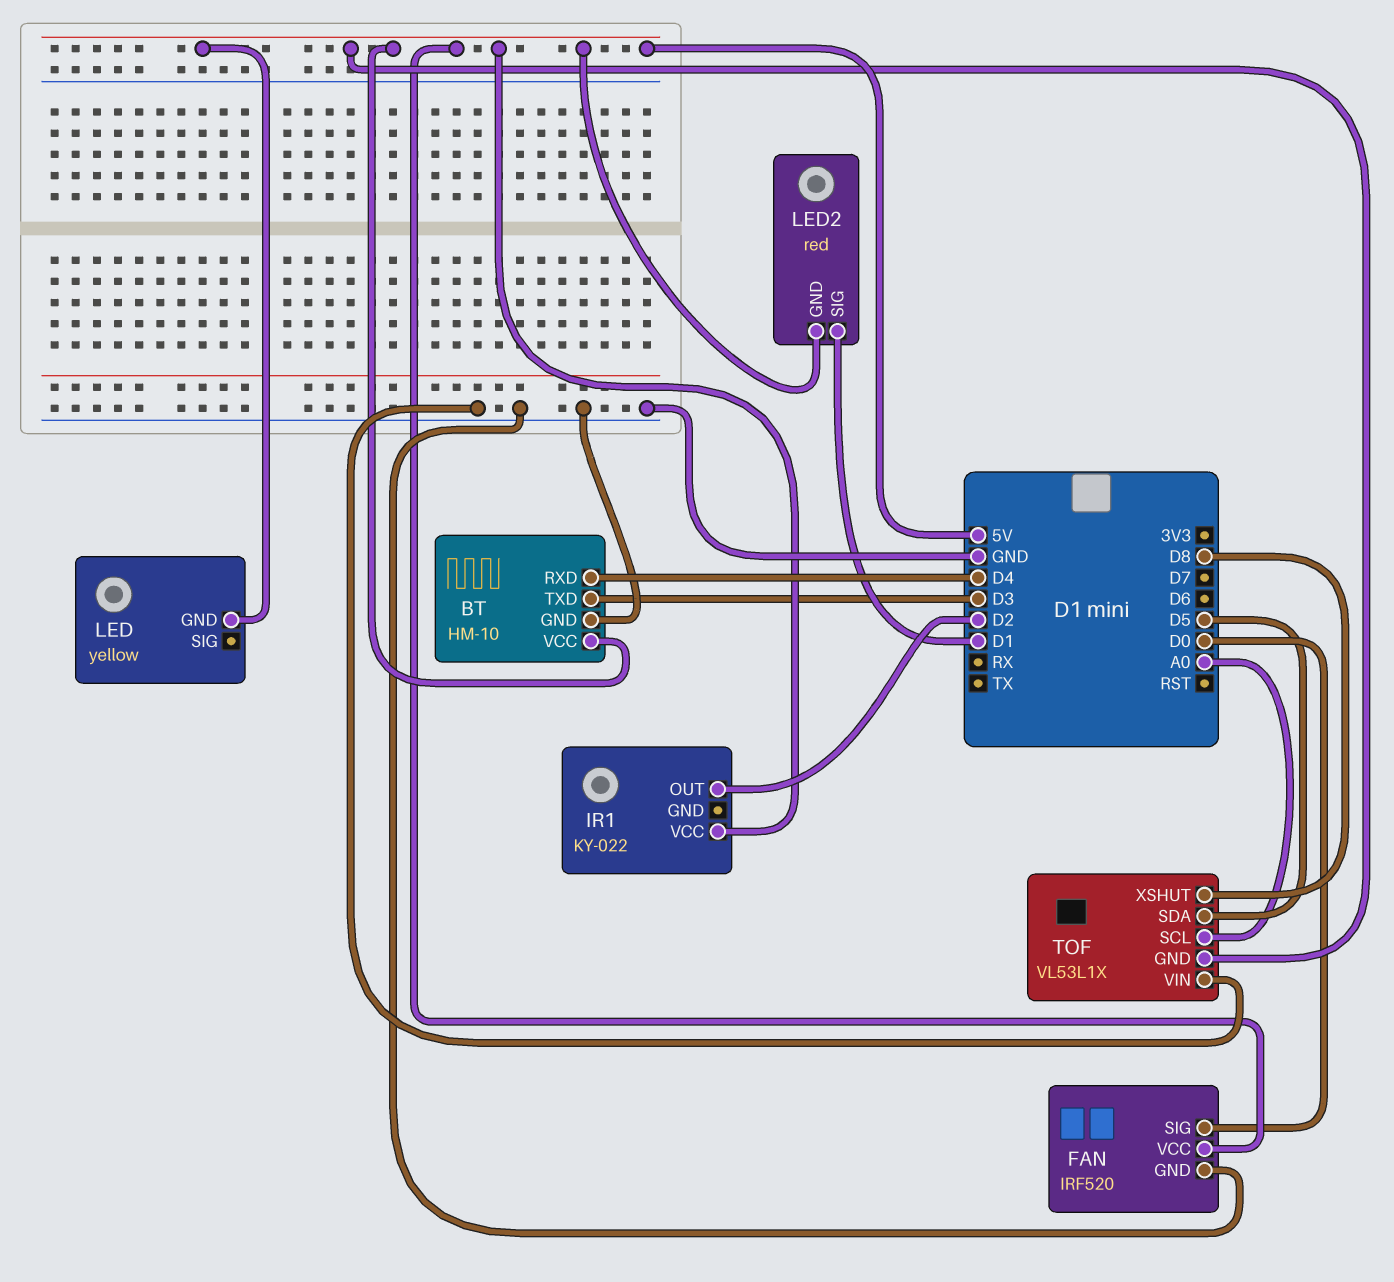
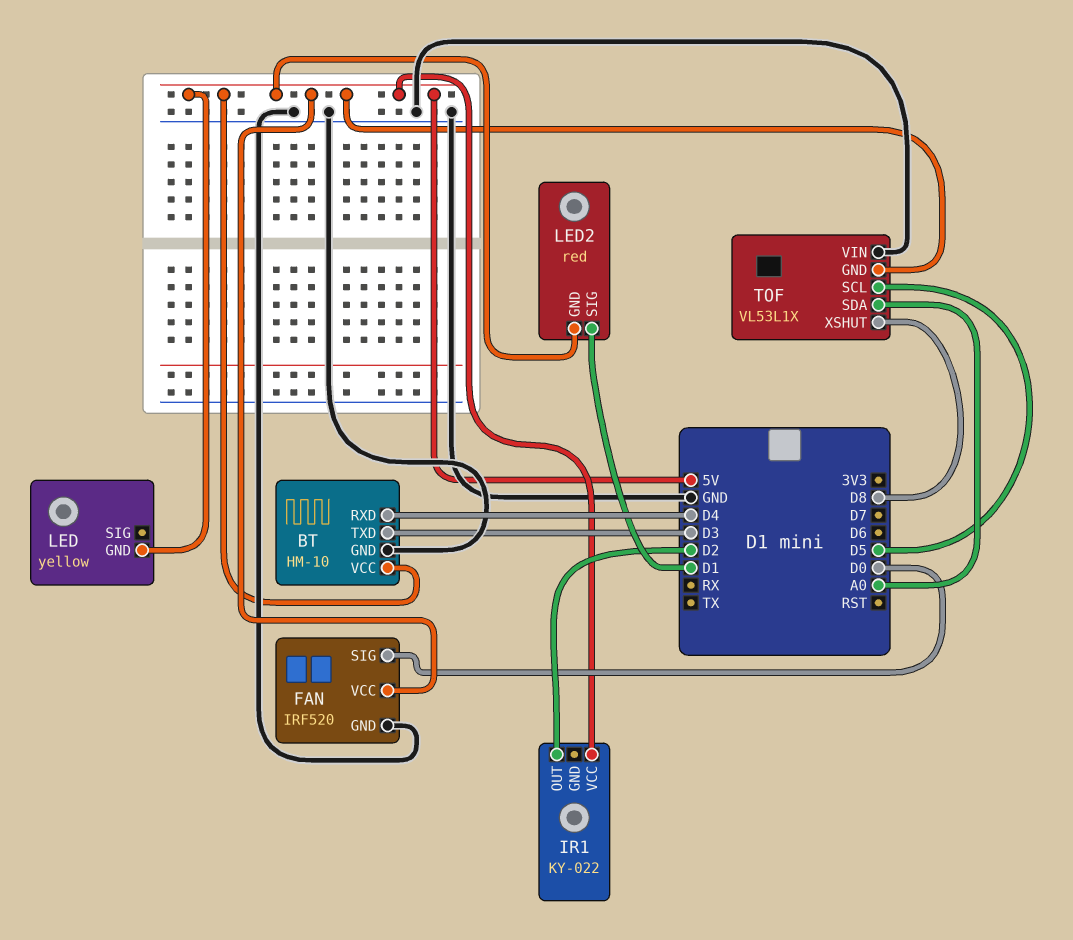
TOF pin SCL: A0 -> D5
TOF pin SDA: D5 -> A0

